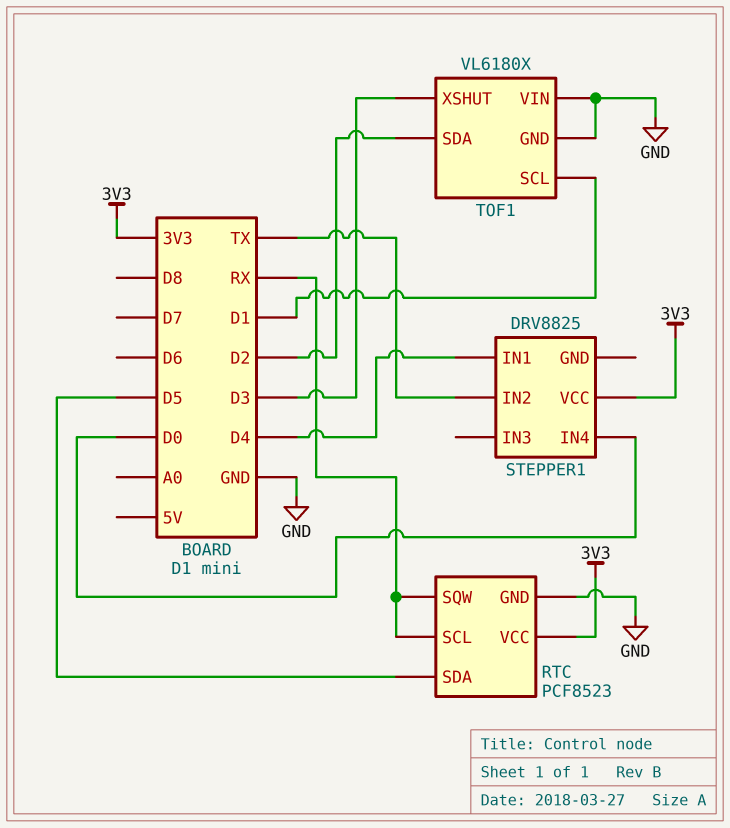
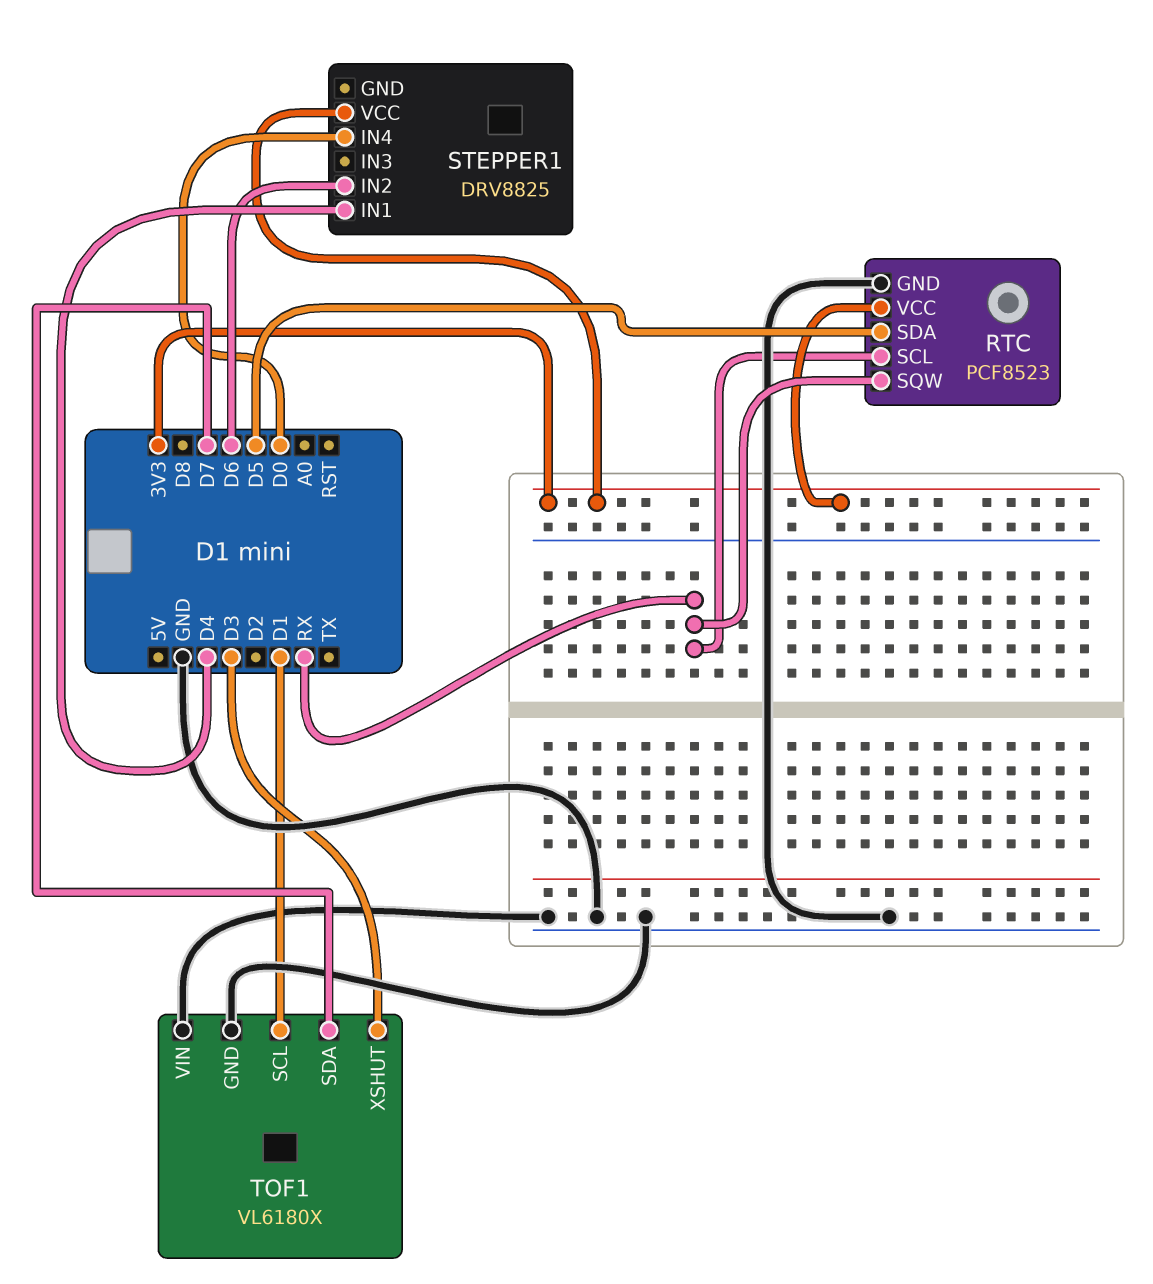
STEPPER1 pin IN2: TX -> D6
TOF1 pin SDA: D2 -> D7

